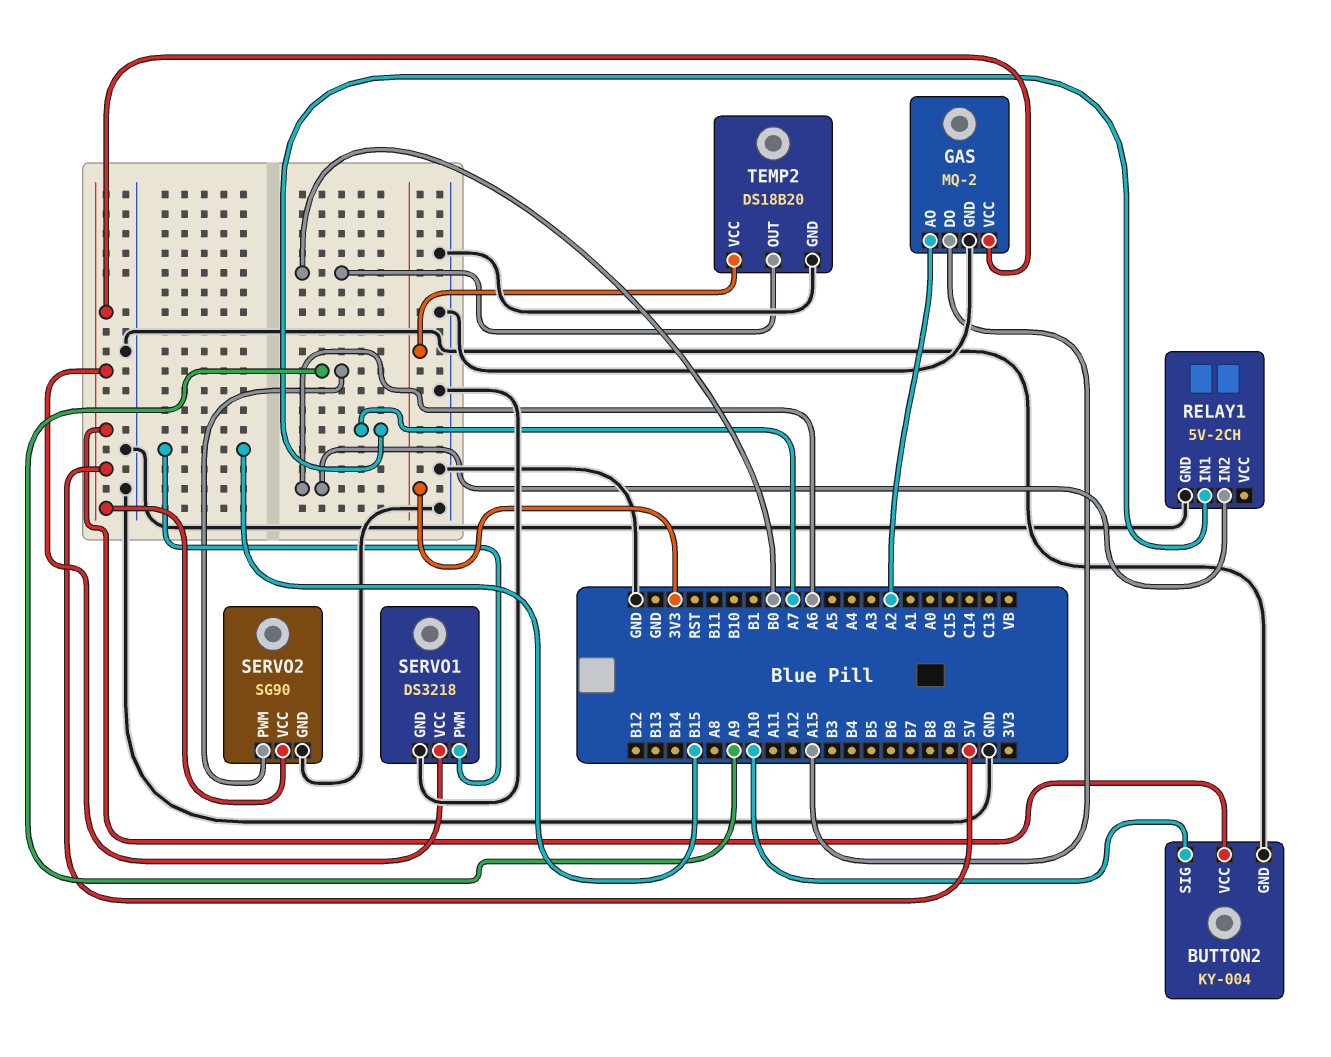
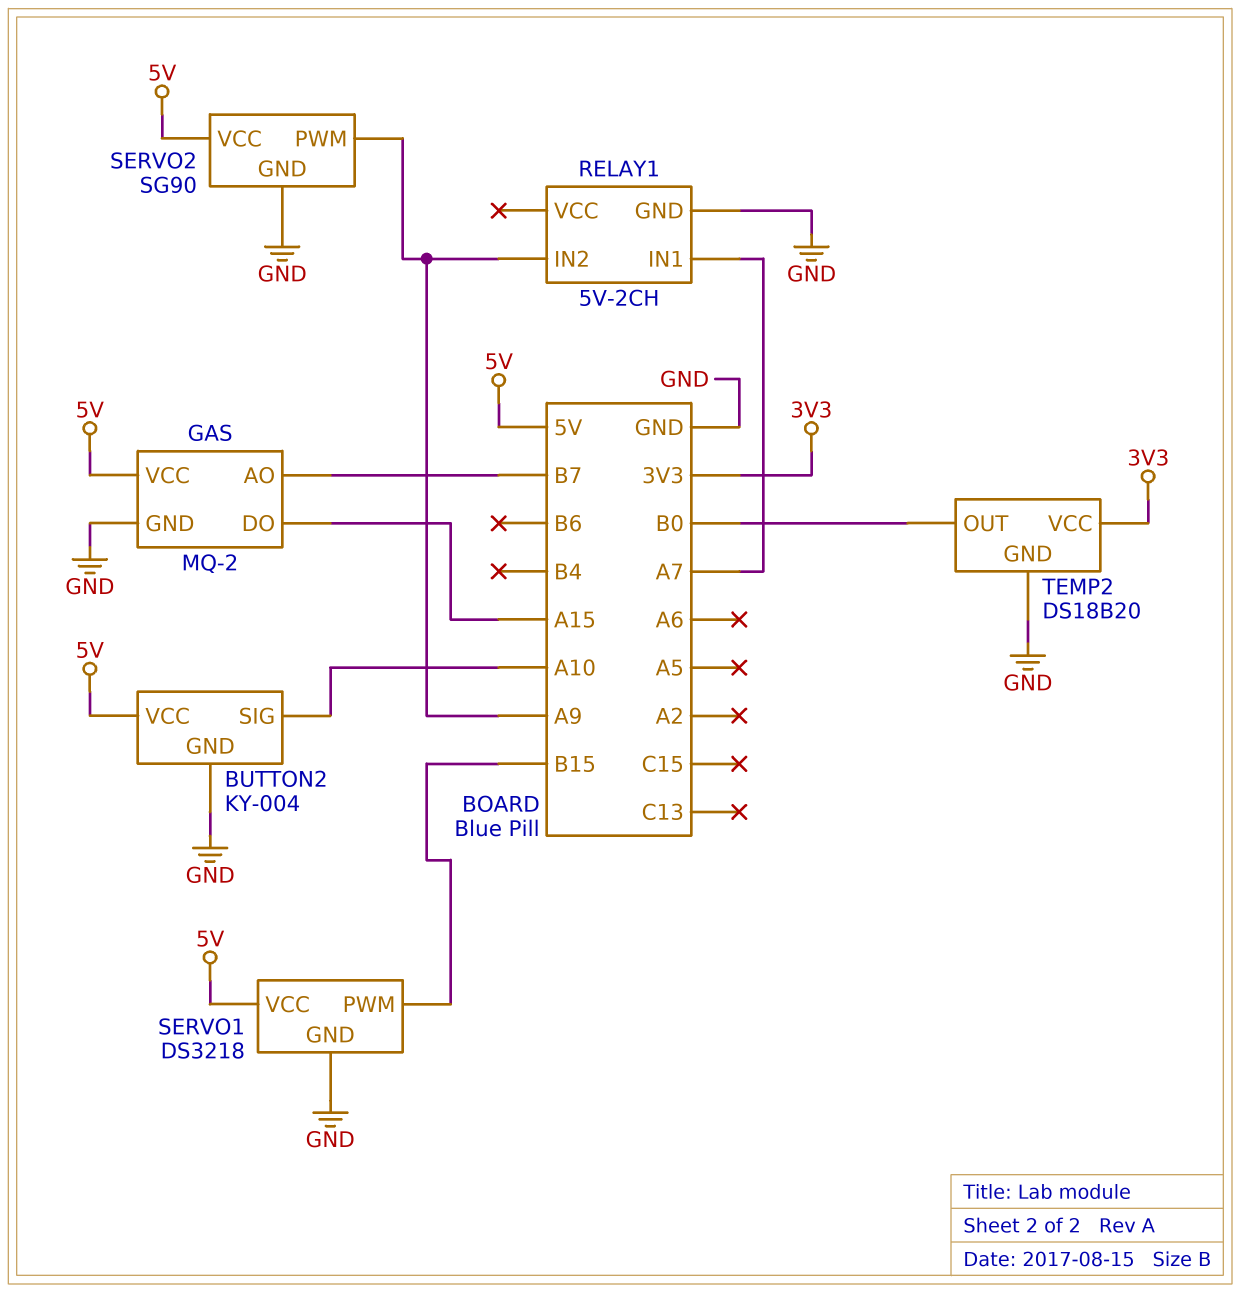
GAS pin AO: A2 -> B7
RELAY1 pin IN2: A6 -> A9

